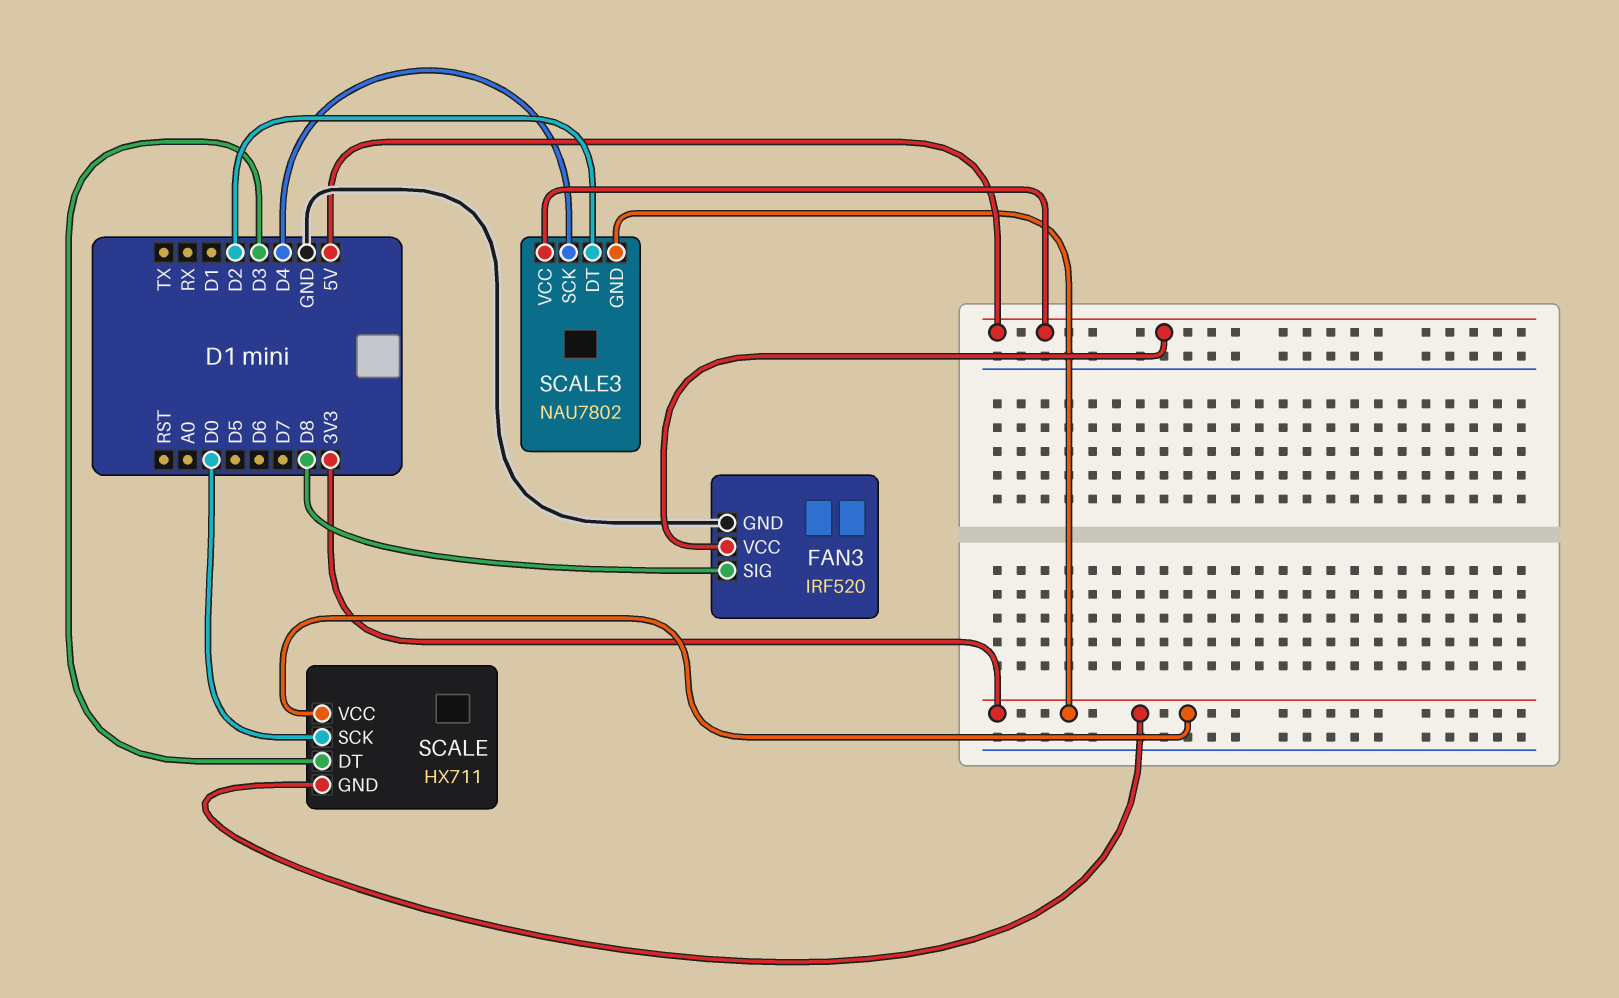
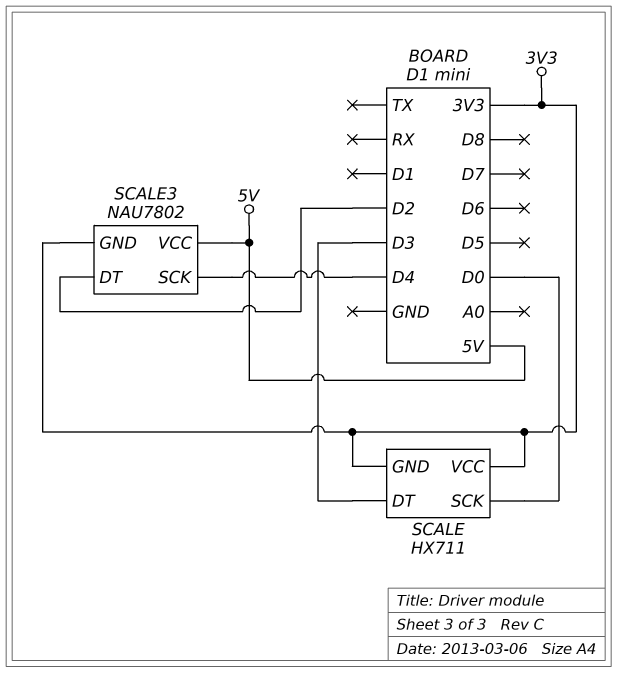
FAN3: IRF520 -> none
FAN3 pin GND: GND -> none
FAN3 pin SIG: D8 -> none
FAN3 pin VCC: 5V -> none

